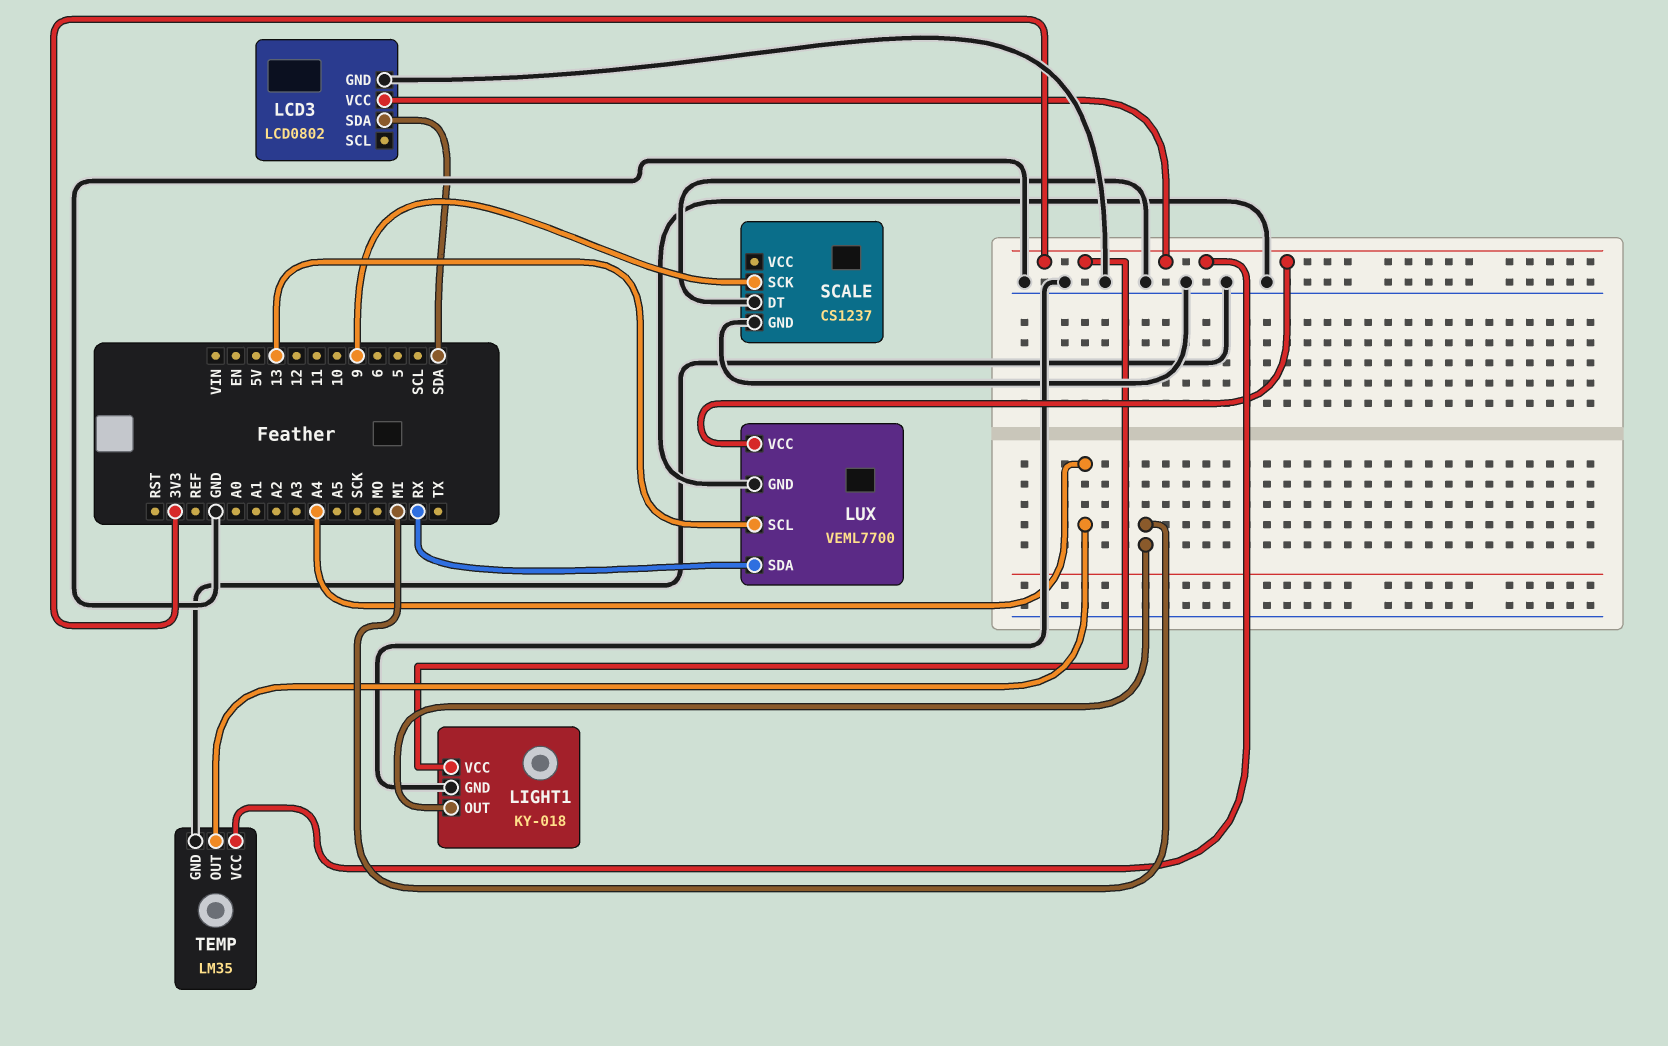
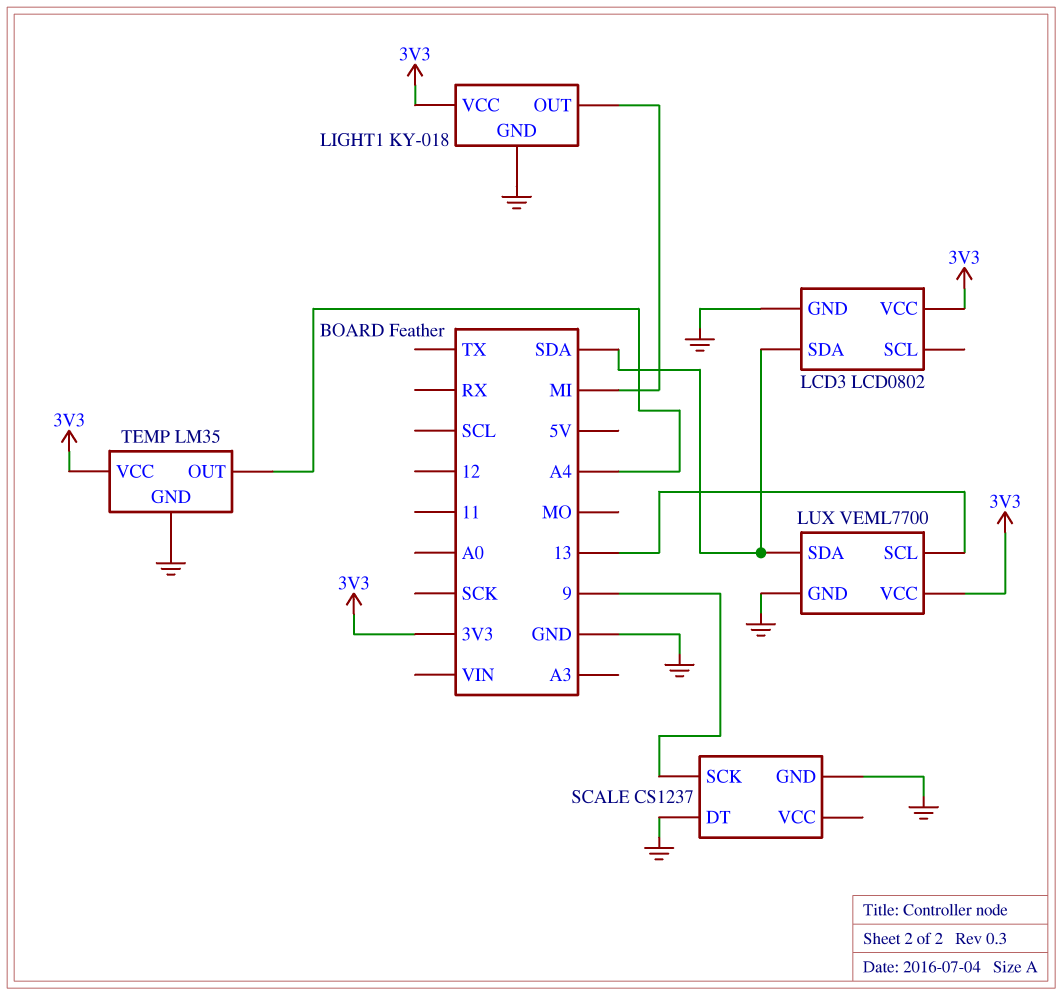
LUX pin SDA: RX -> SDA

